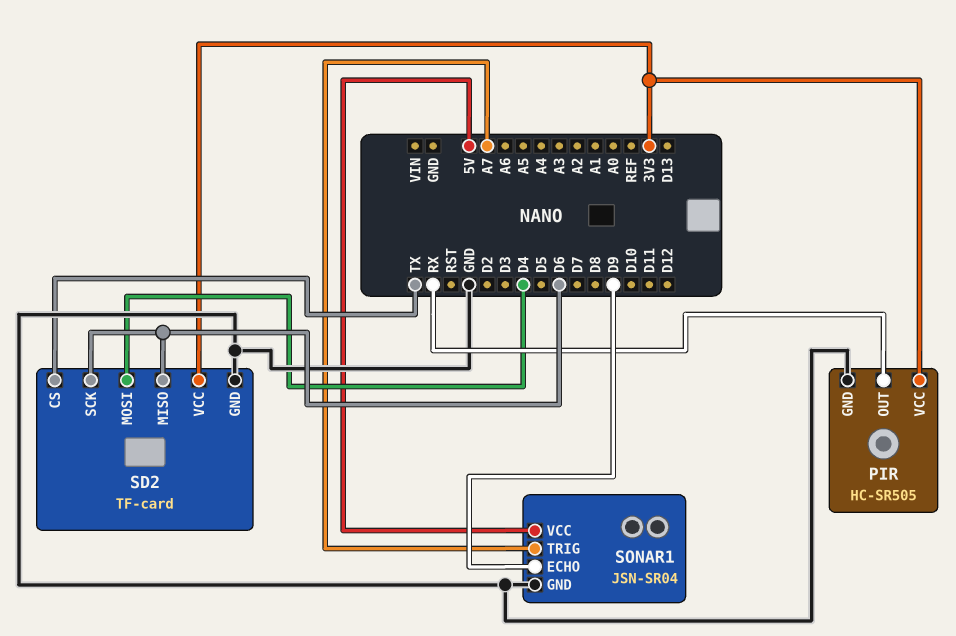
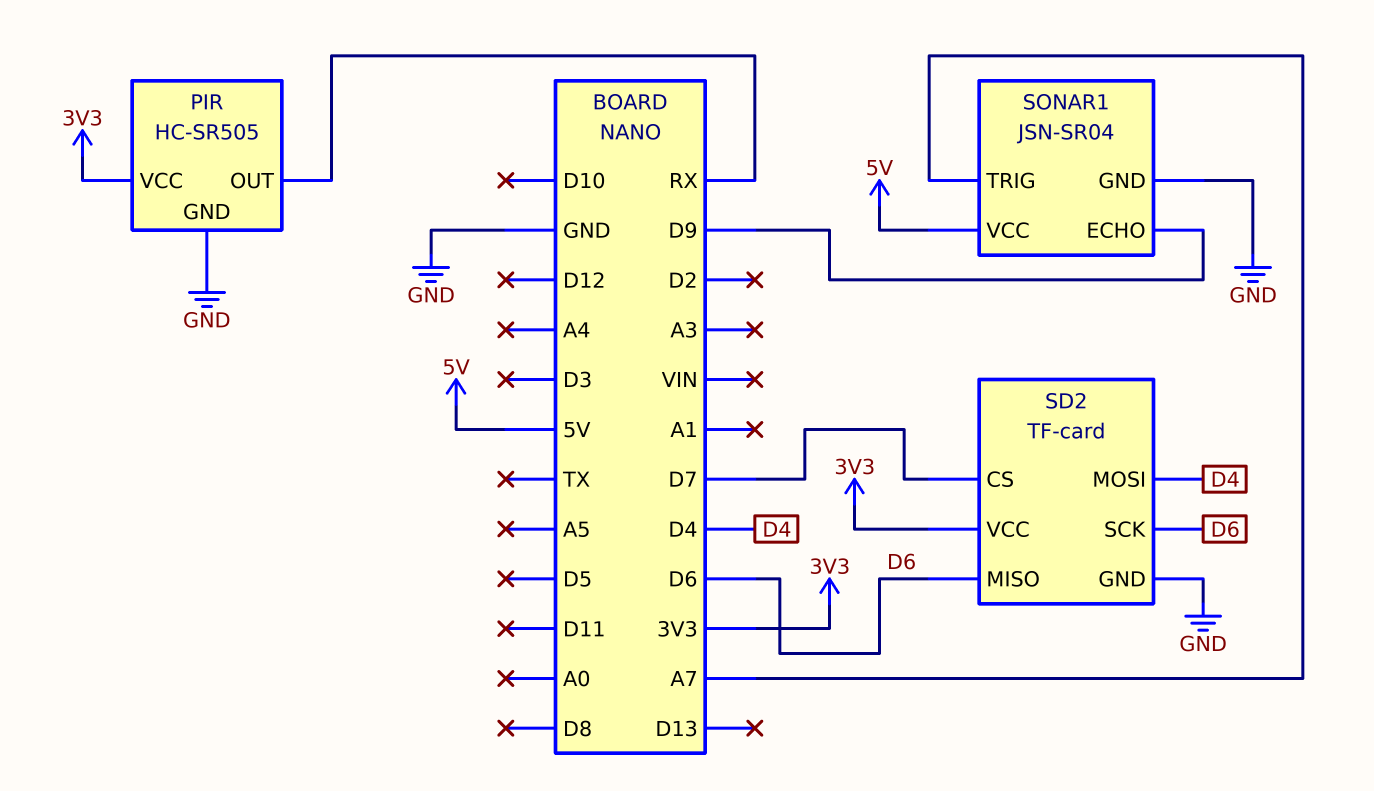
SD2 pin CS: TX -> D7

